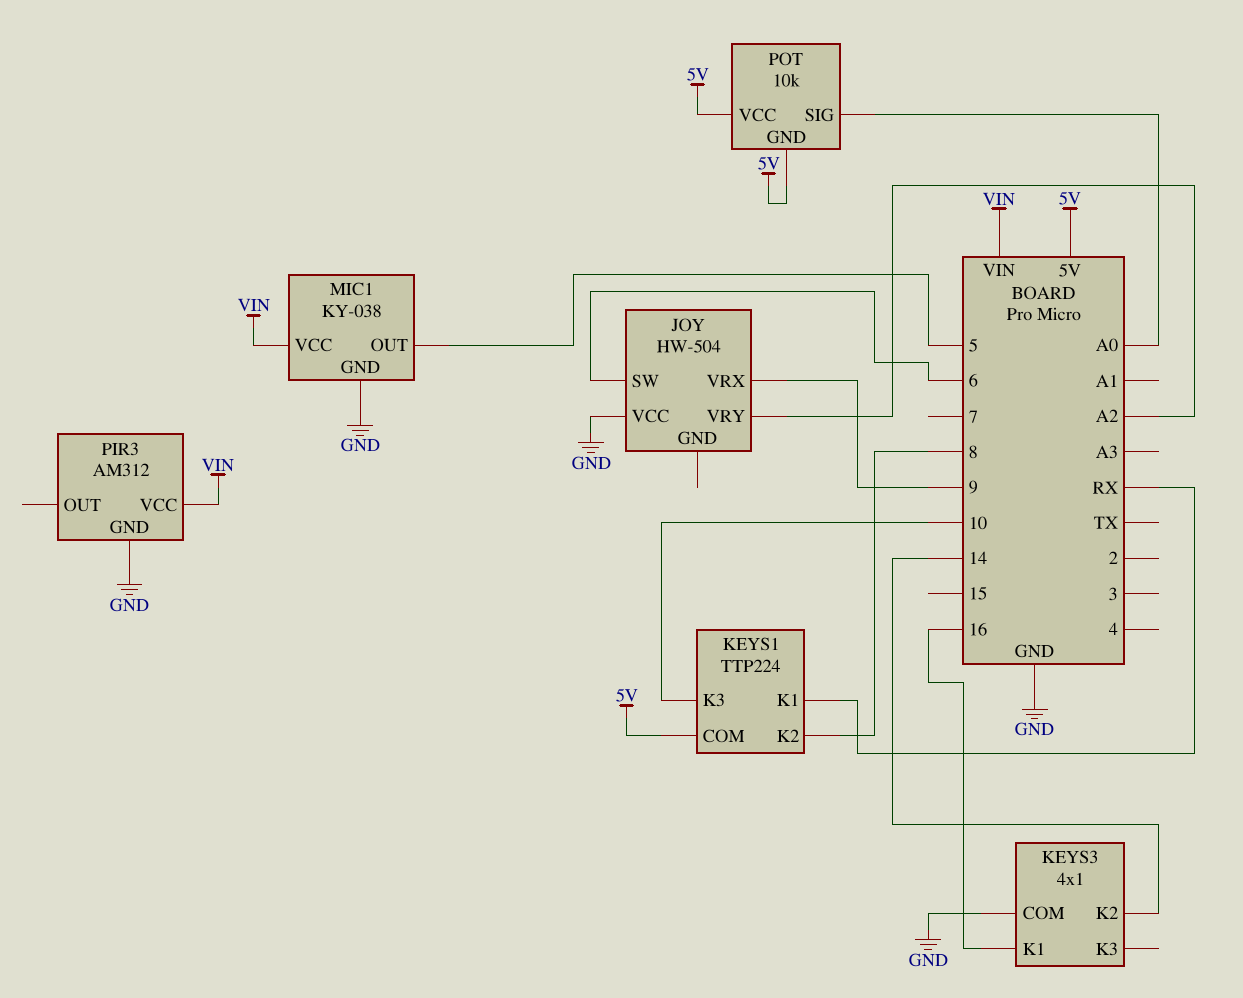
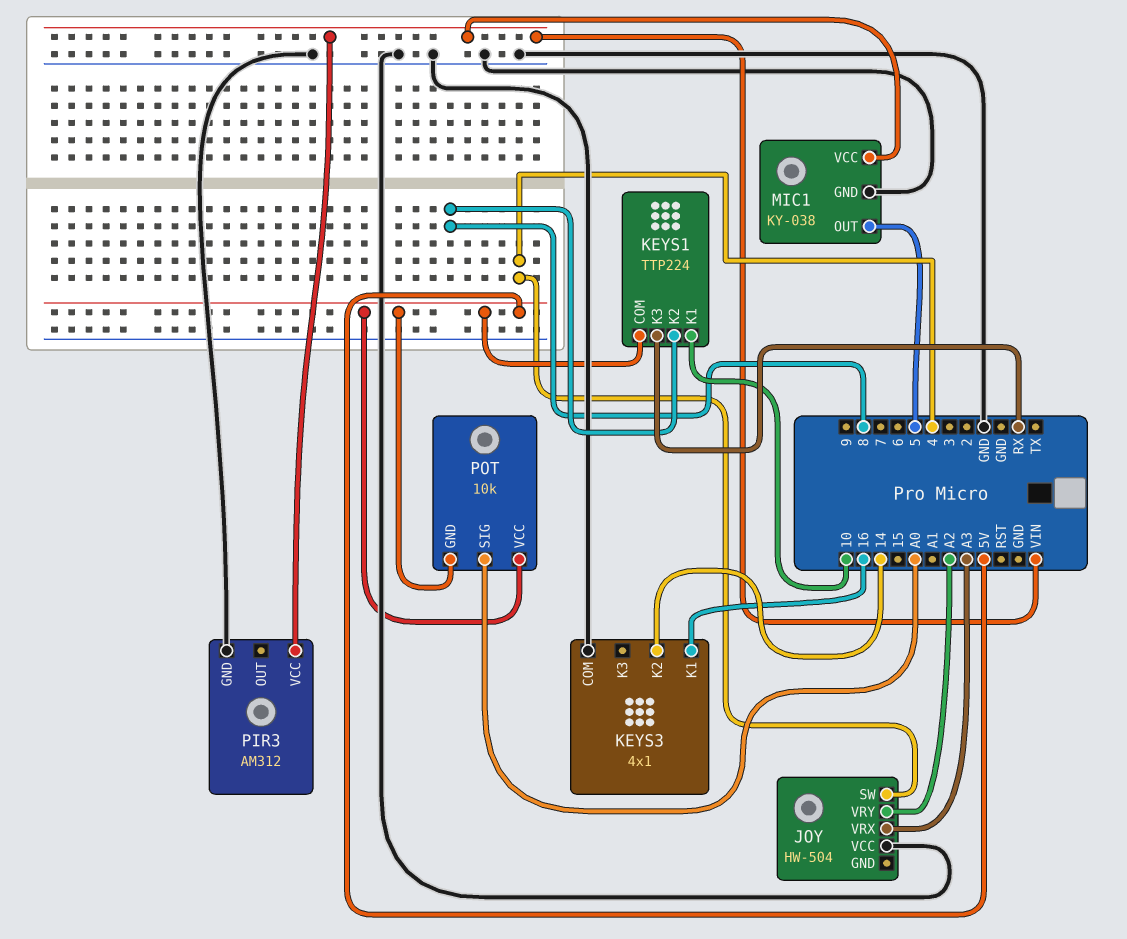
JOY pin SW: 6 -> 4
JOY pin VRX: 9 -> A3
KEYS1 pin K1: RX -> 10
KEYS1 pin K3: 10 -> RX

